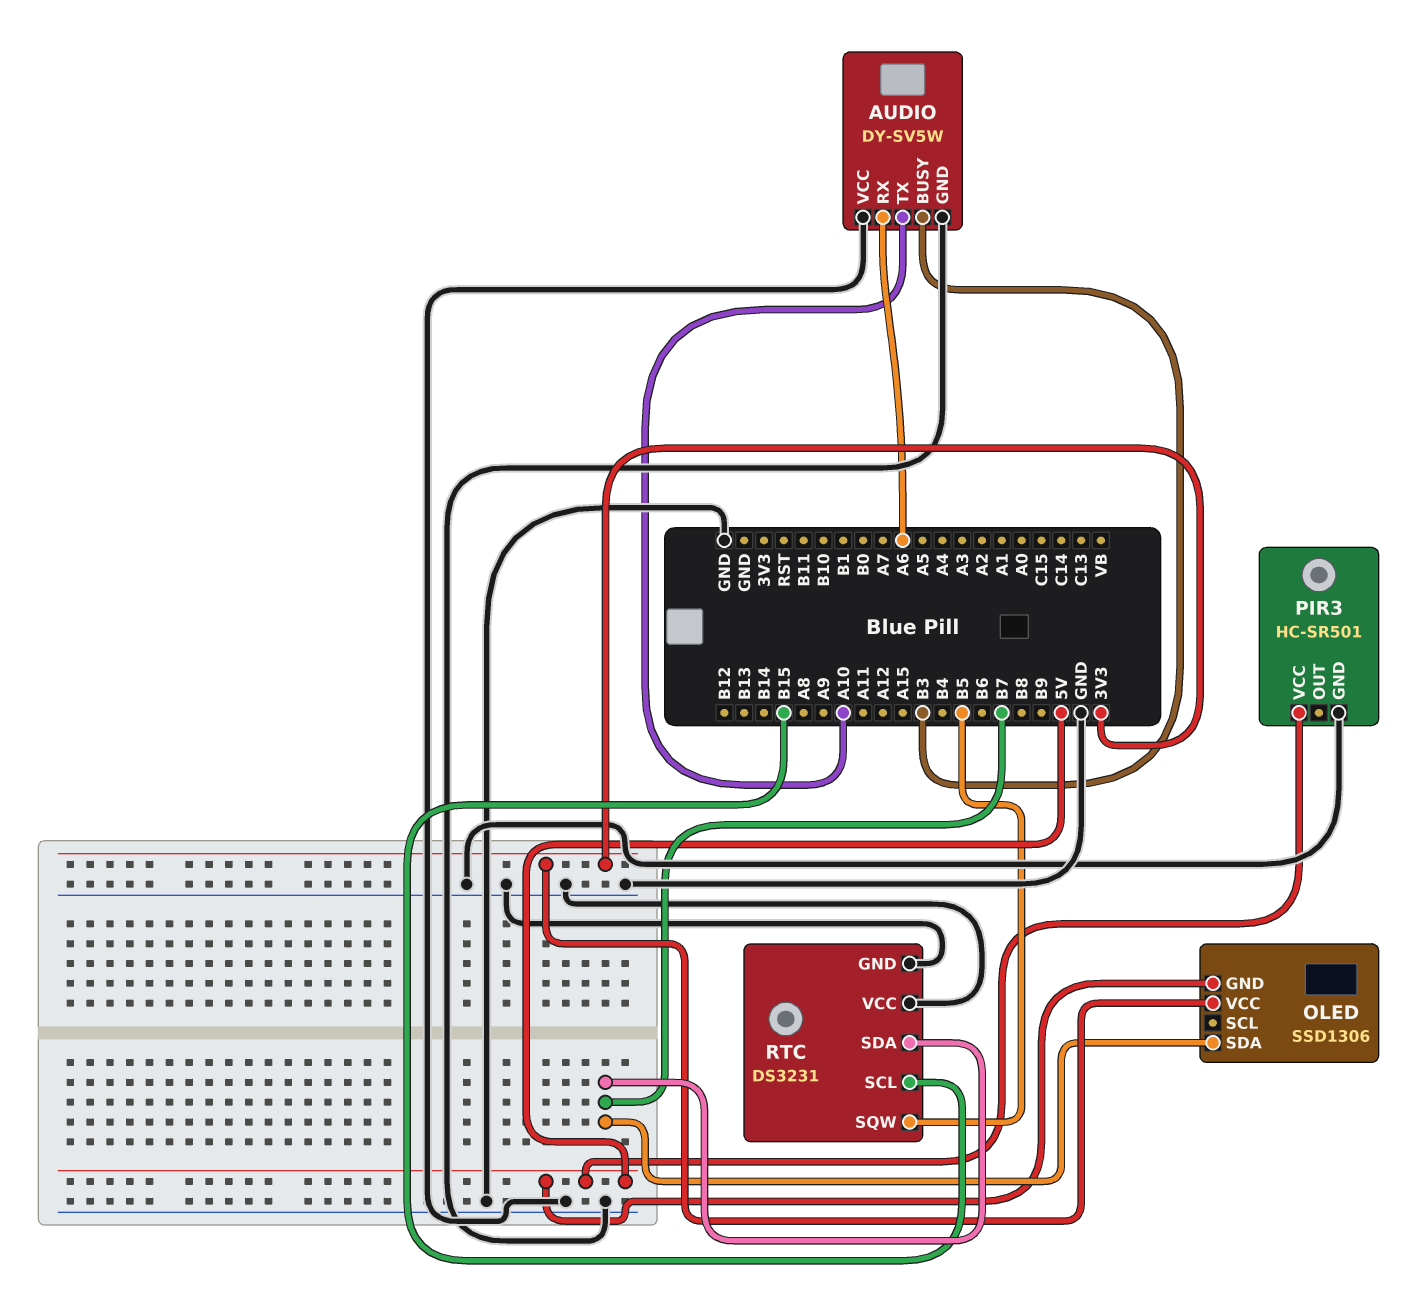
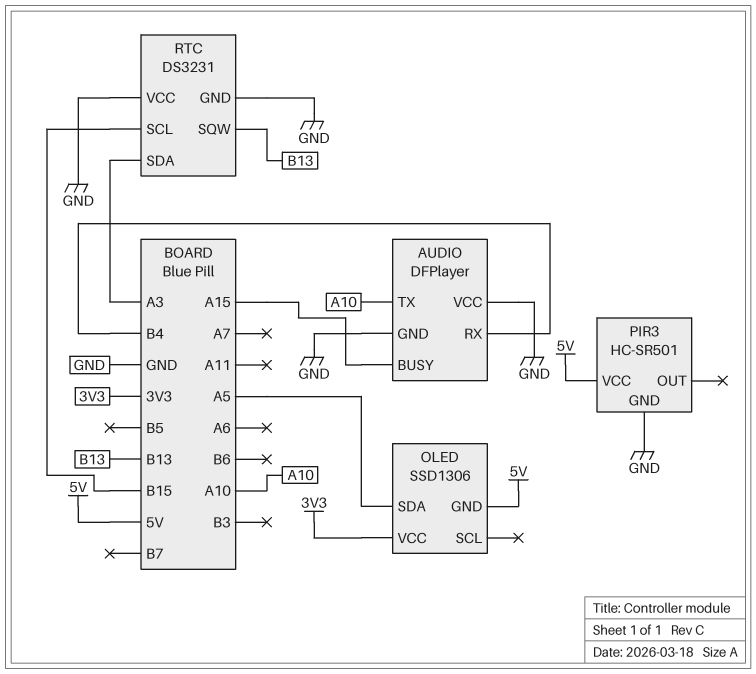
AUDIO: DY-SV5W -> DFPlayer
AUDIO pin BUSY: B3 -> A15
AUDIO pin RX: A6 -> B4
OLED pin SDA: B7 -> A5
RTC pin SDA: B7 -> A3
RTC pin SQW: B5 -> B13

